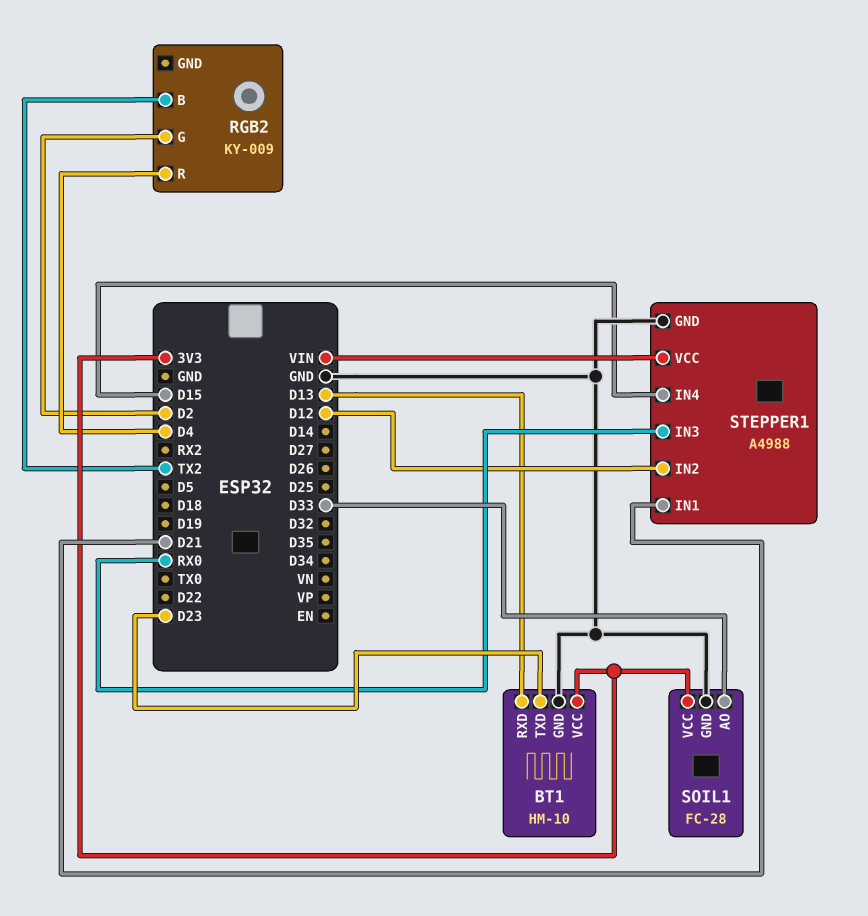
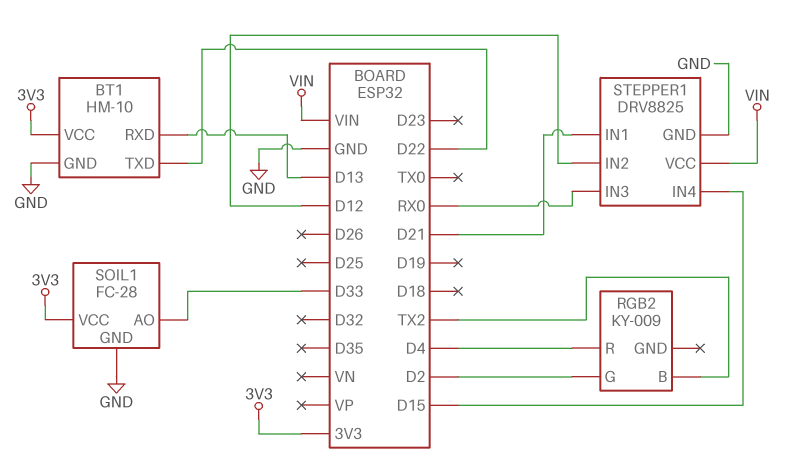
BT1 pin TXD: D23 -> D22
STEPPER1: A4988 -> DRV8825

